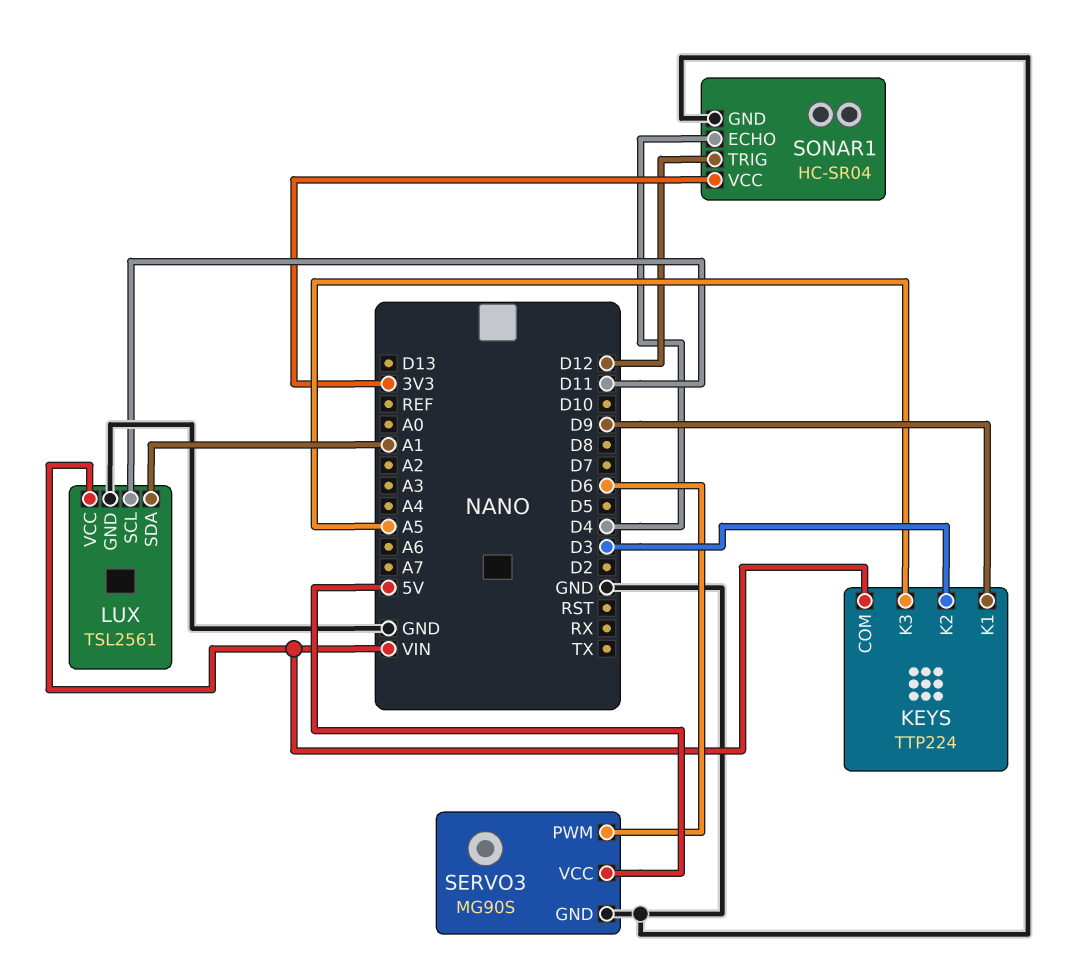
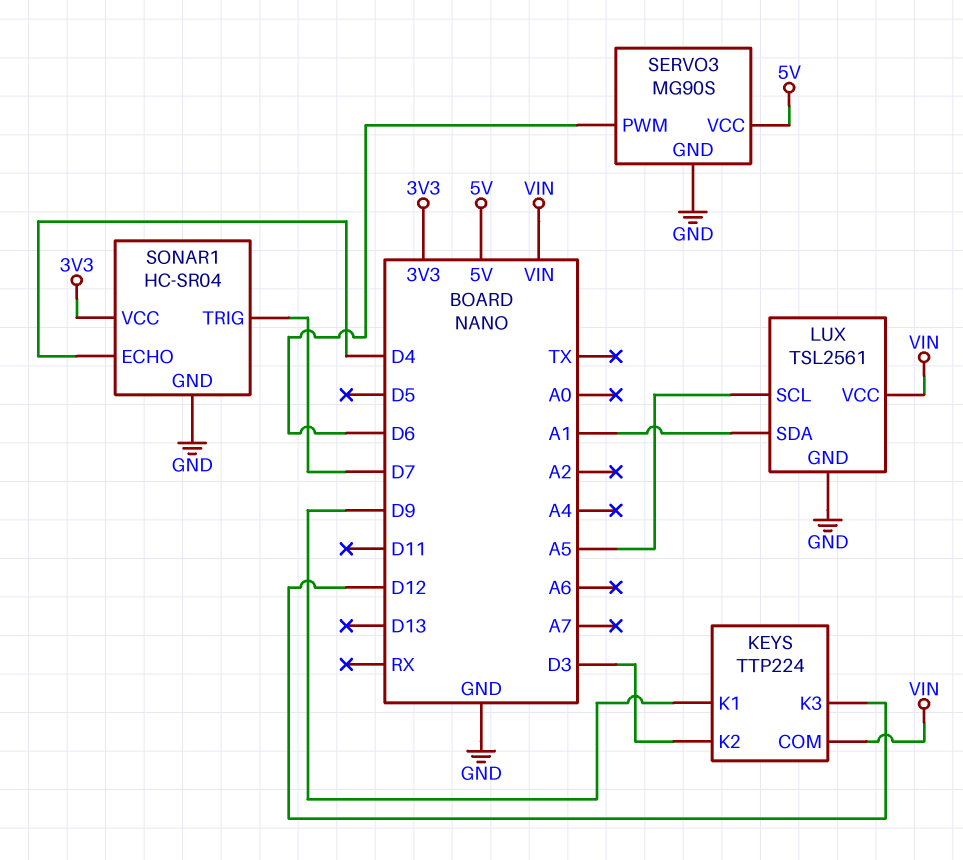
KEYS pin K3: A5 -> D12
LUX pin SCL: D11 -> A5
SONAR1 pin TRIG: D12 -> D7

